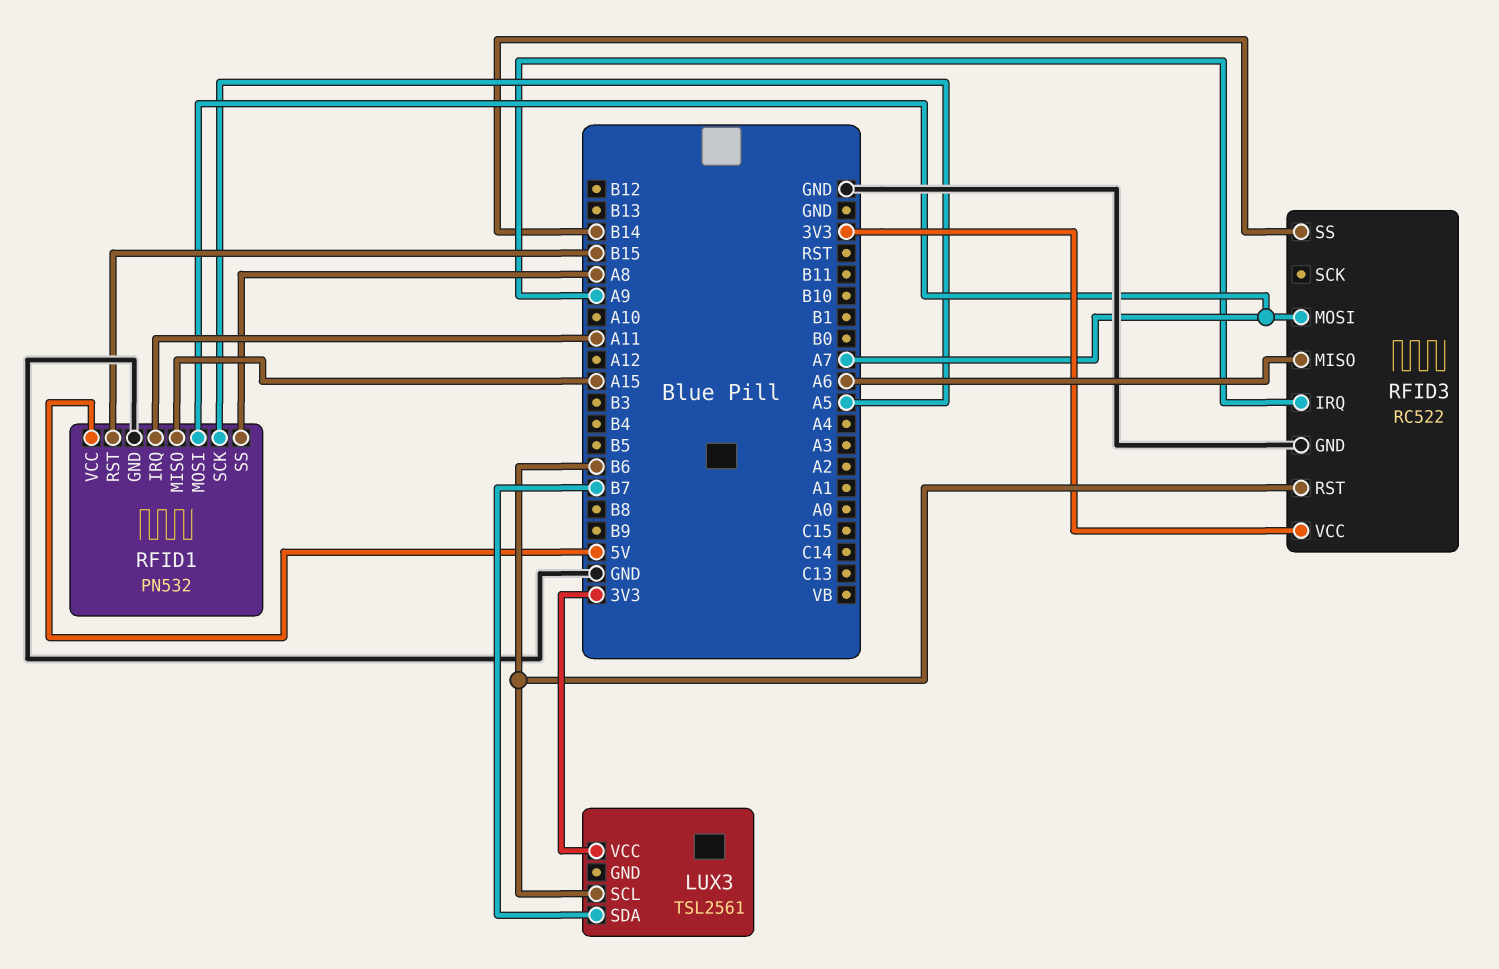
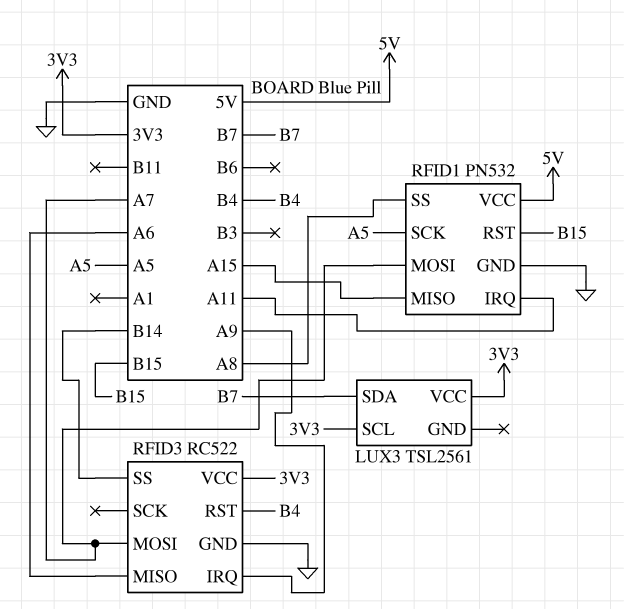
LUX3 pin SCL: B6 -> 3V3
RFID3 pin RST: B6 -> B4

